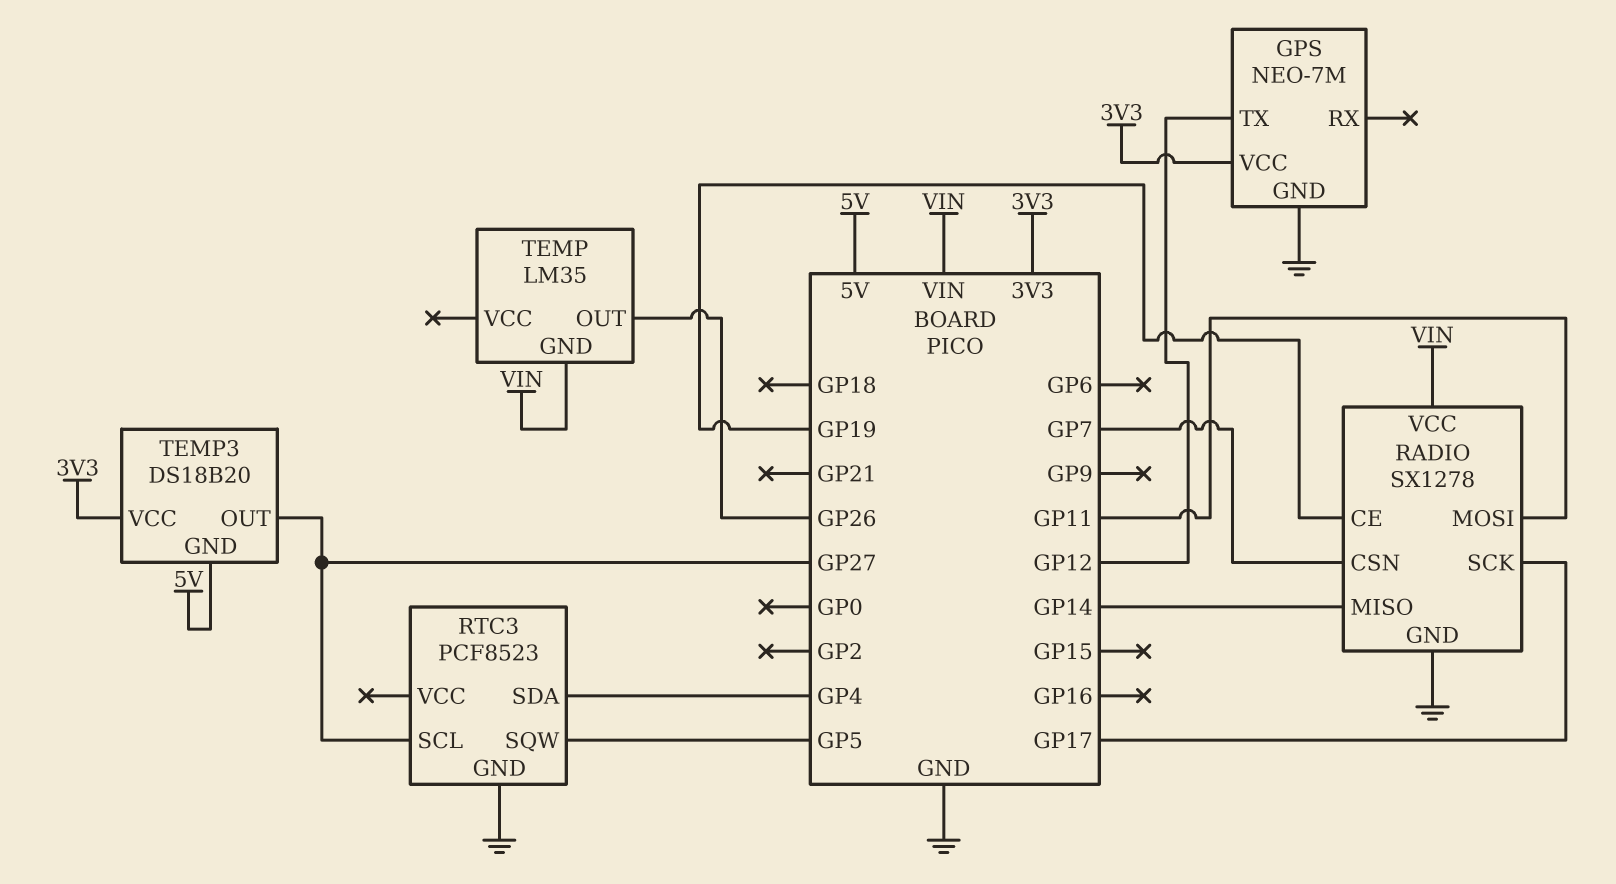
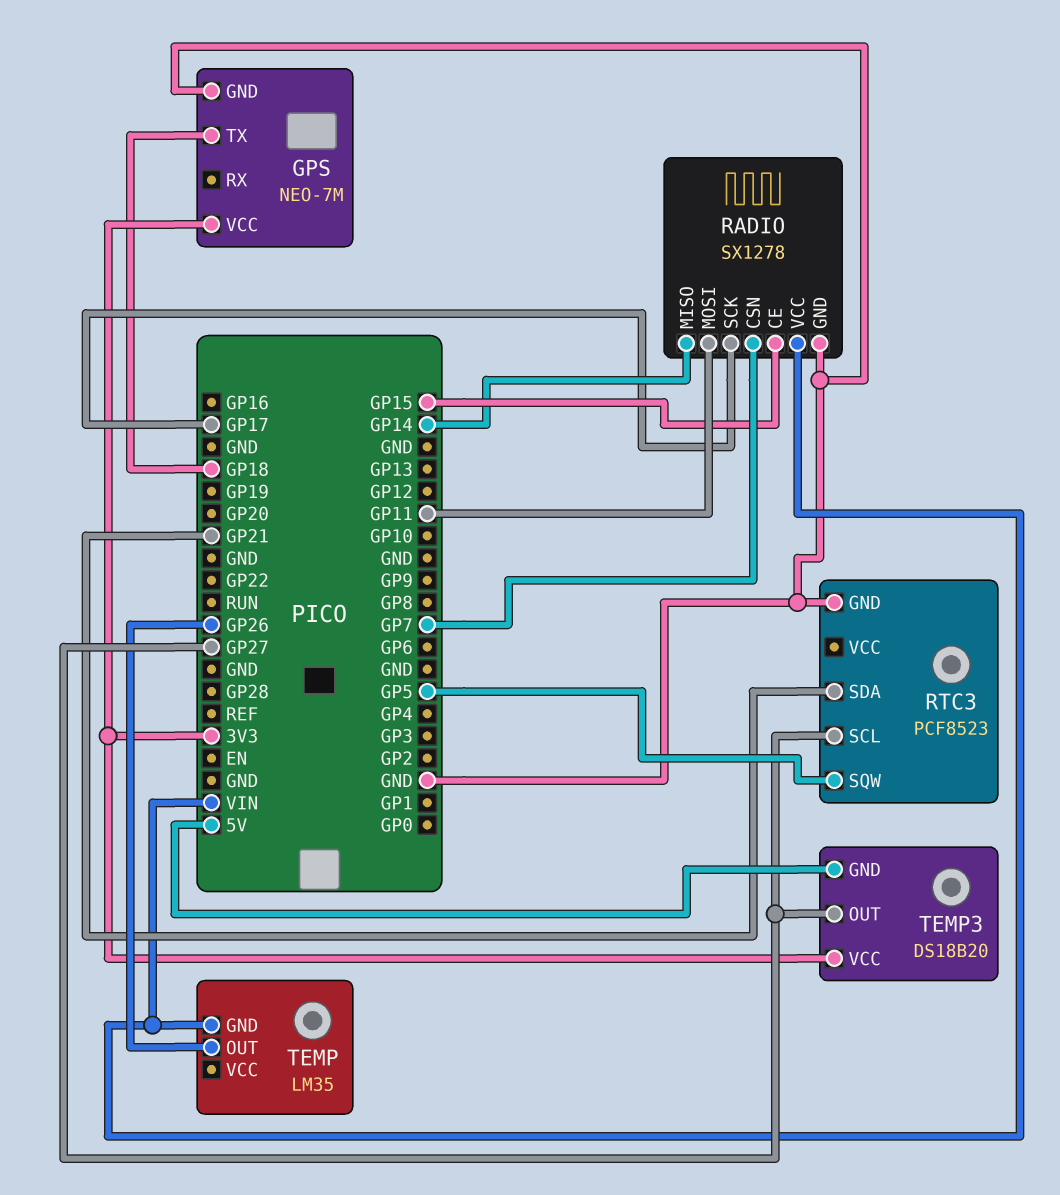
GPS pin TX: GP12 -> GP18
RADIO pin CE: GP19 -> GP15
RTC3 pin SDA: GP4 -> GP21

